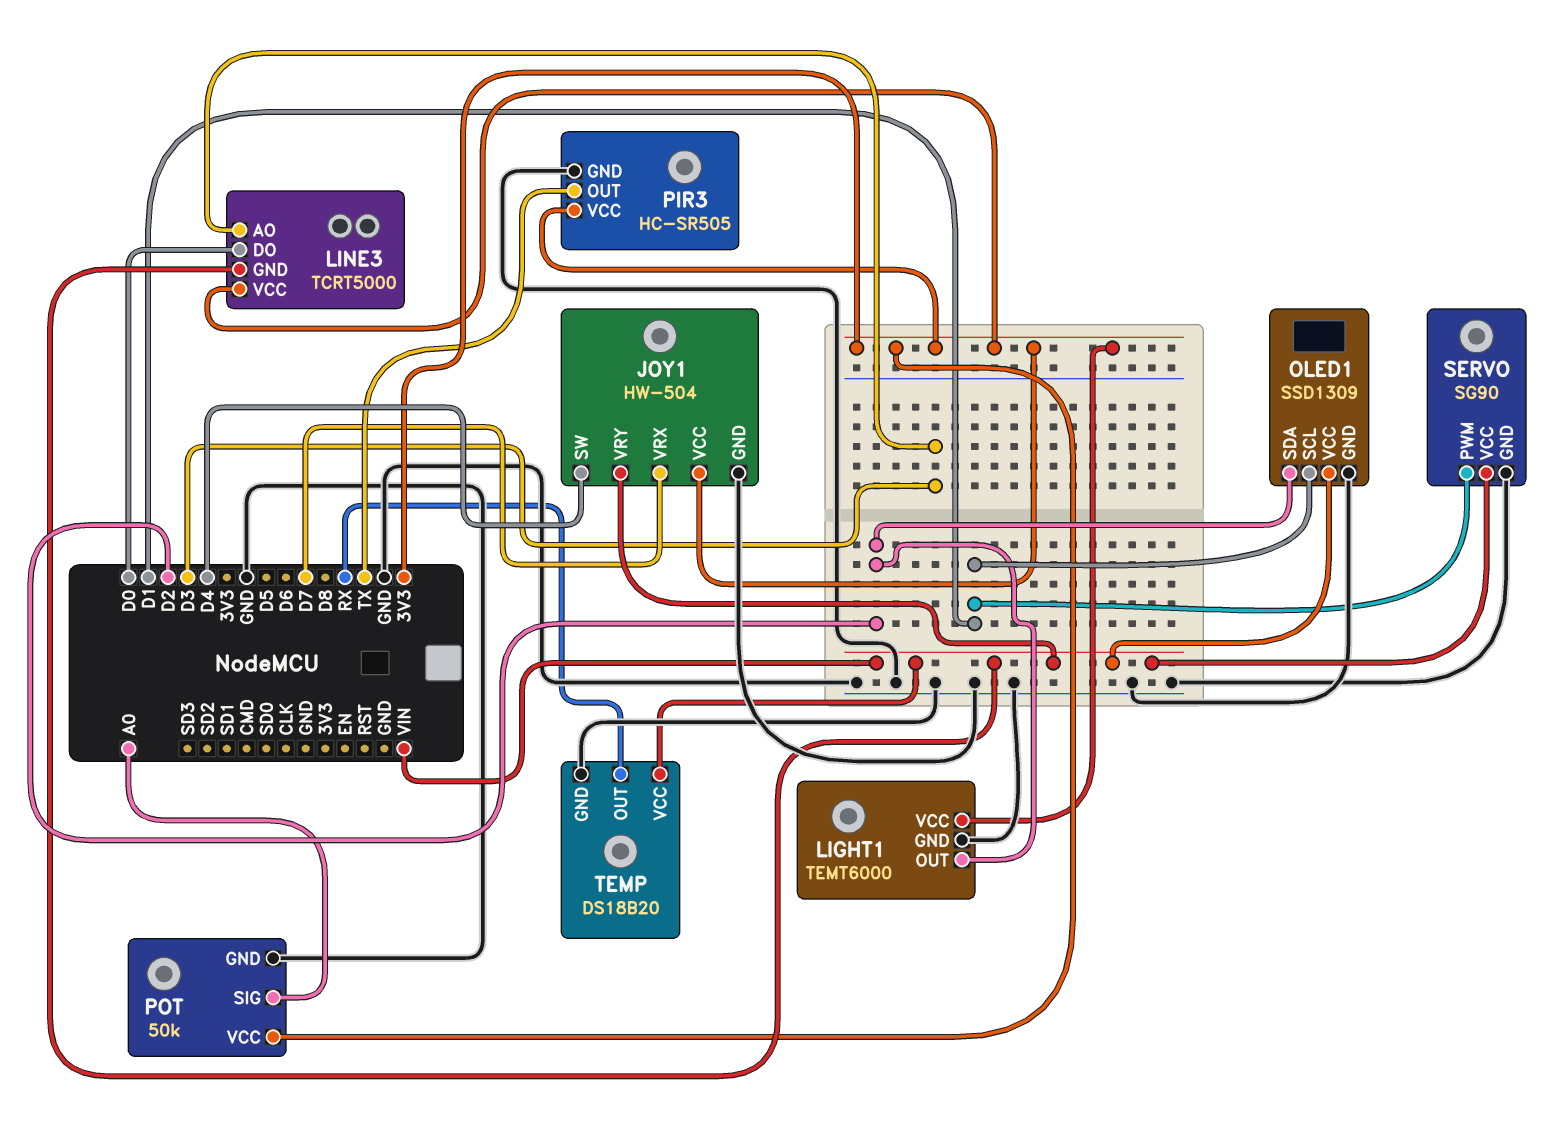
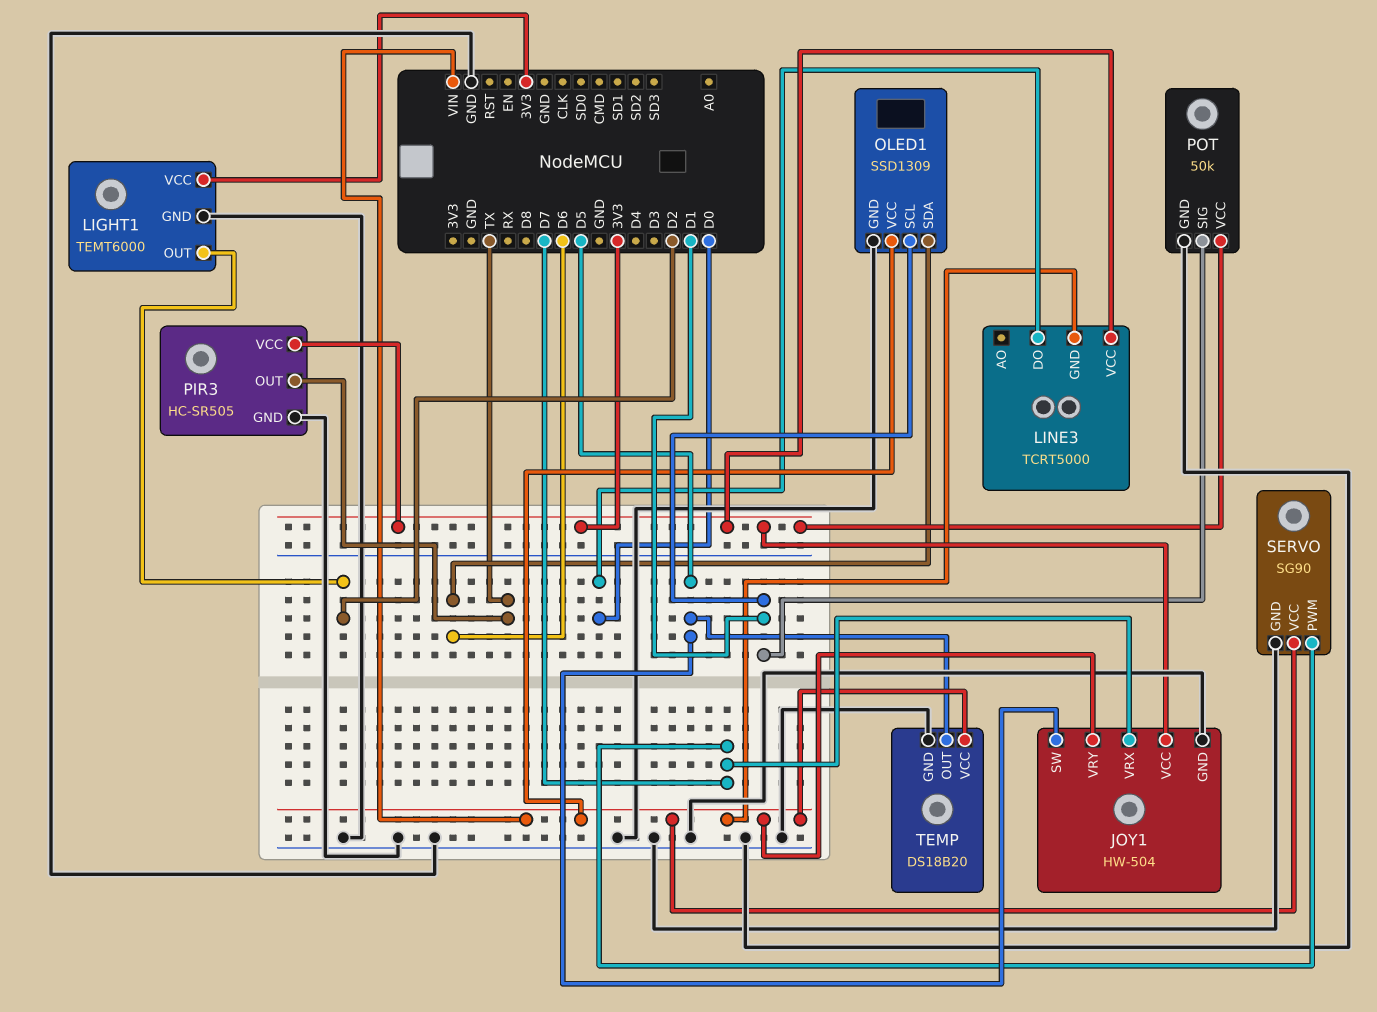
JOY1 pin SW: D4 -> D5
LINE3 pin AO: D3 -> none
OLED1 pin SDA: D2 -> D6
POT pin SIG: A0 -> D1
SERVO pin PWM: D1 -> D7
TEMP pin OUT: RX -> D5

